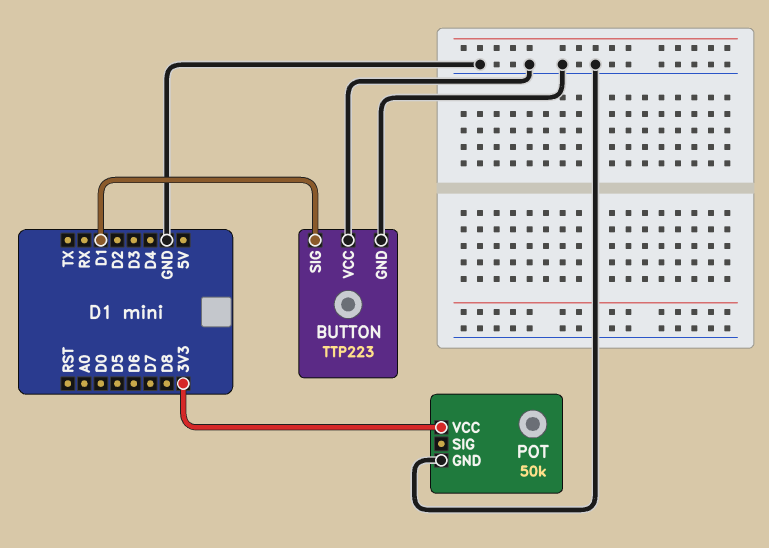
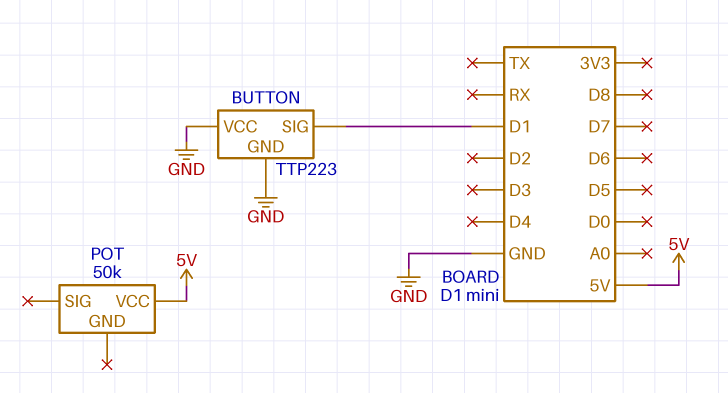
POT pin GND: GND -> none
POT pin VCC: 3V3 -> 5V

